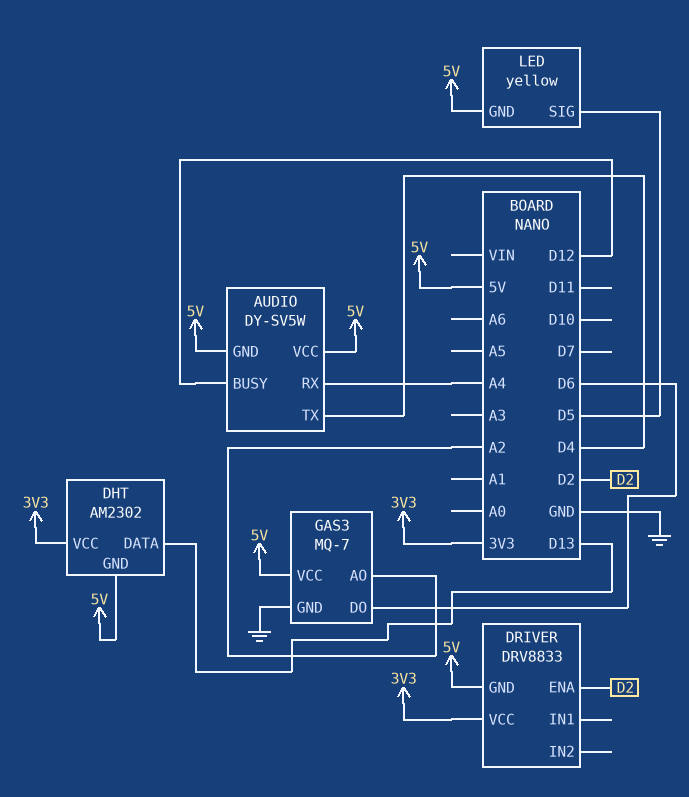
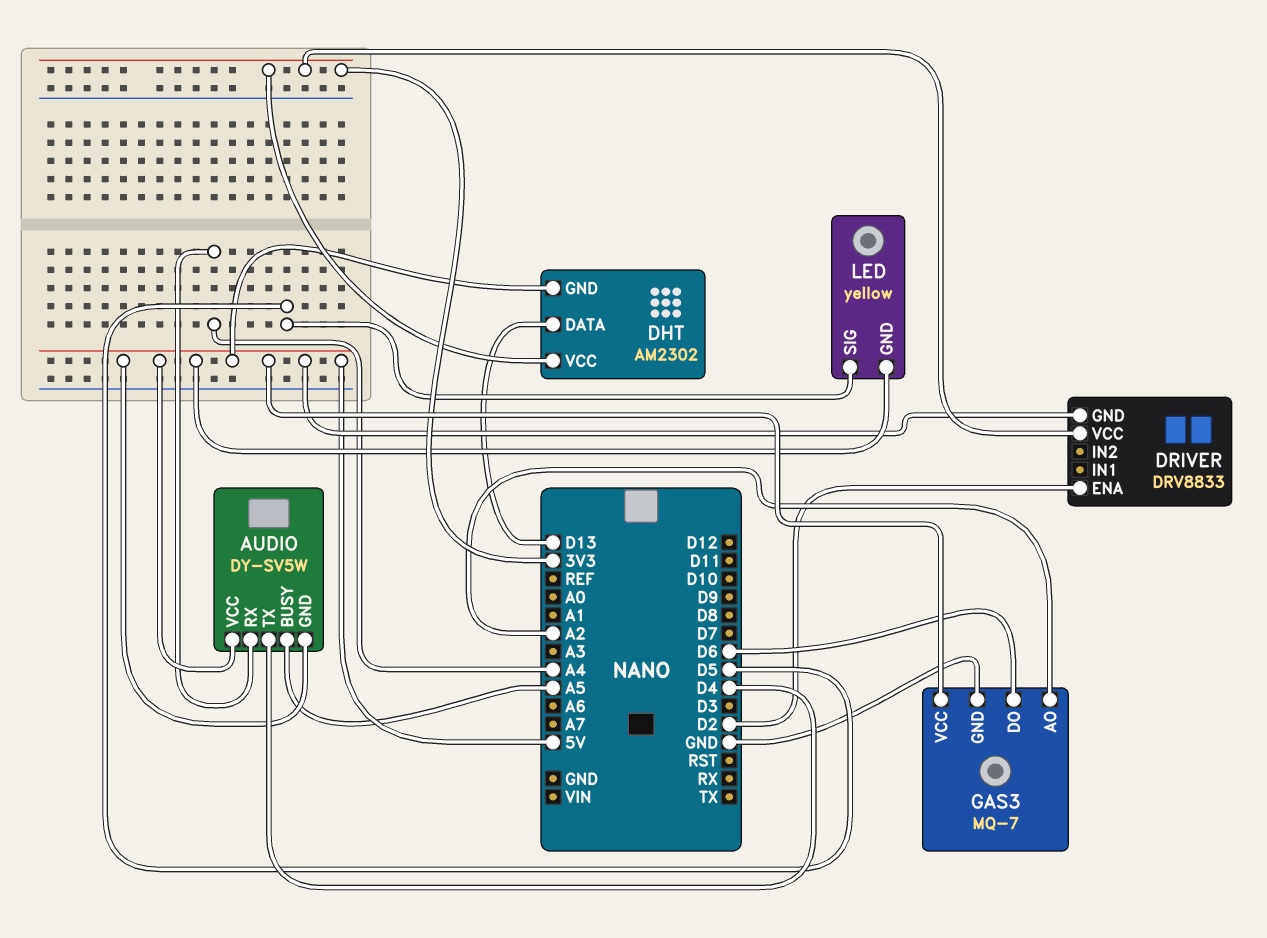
AUDIO pin BUSY: D12 -> A5

